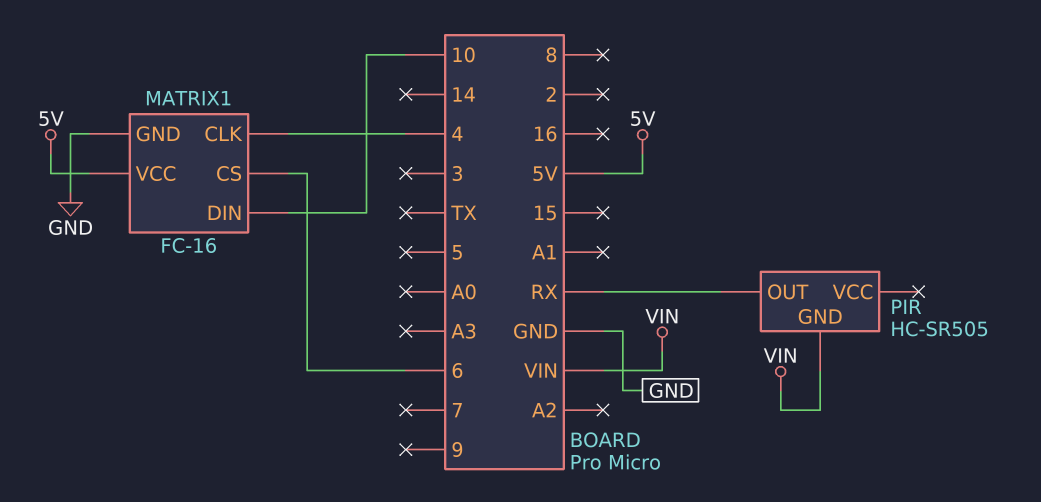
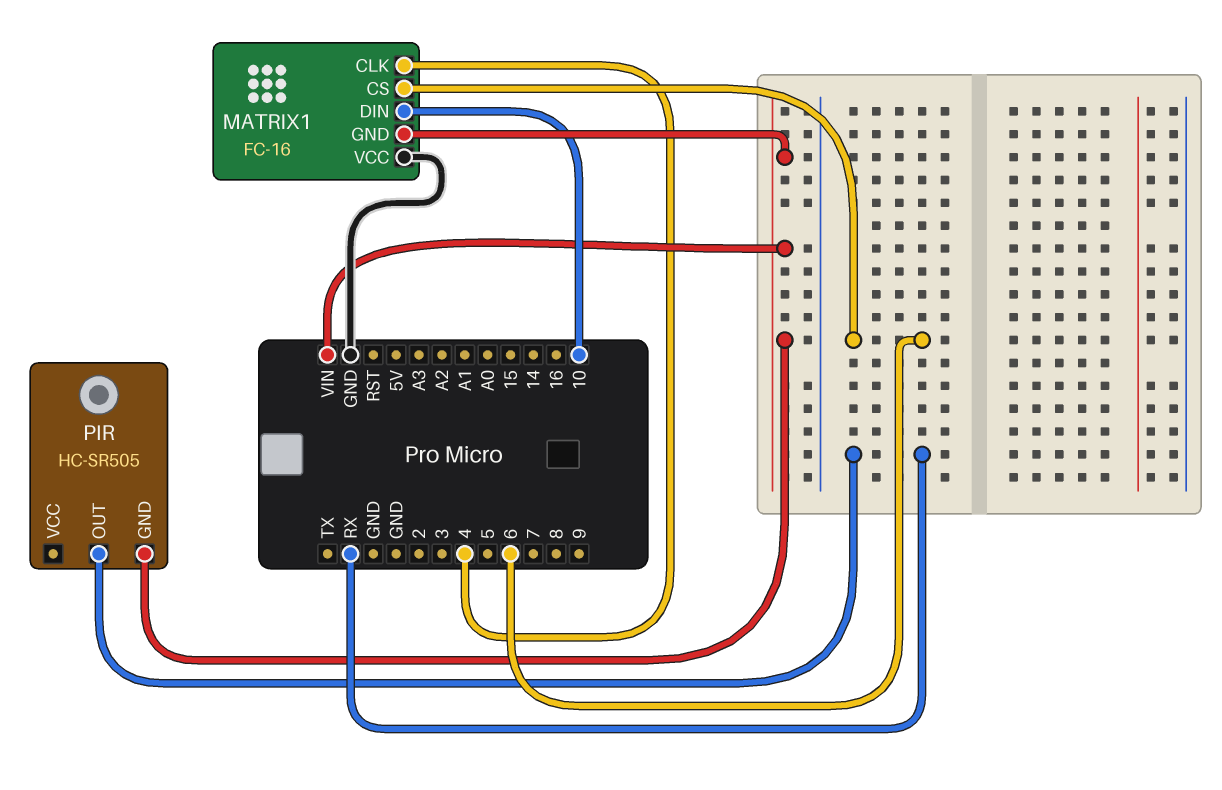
MATRIX1 pin GND: GND -> VIN
MATRIX1 pin VCC: 5V -> GND

